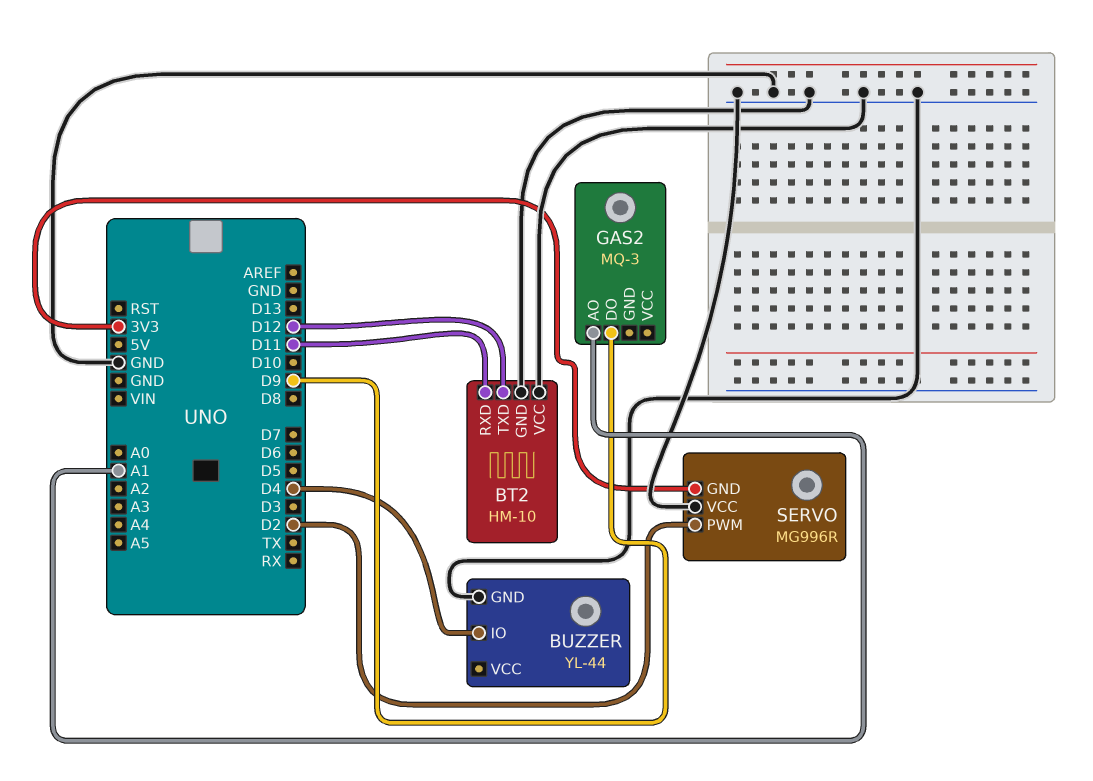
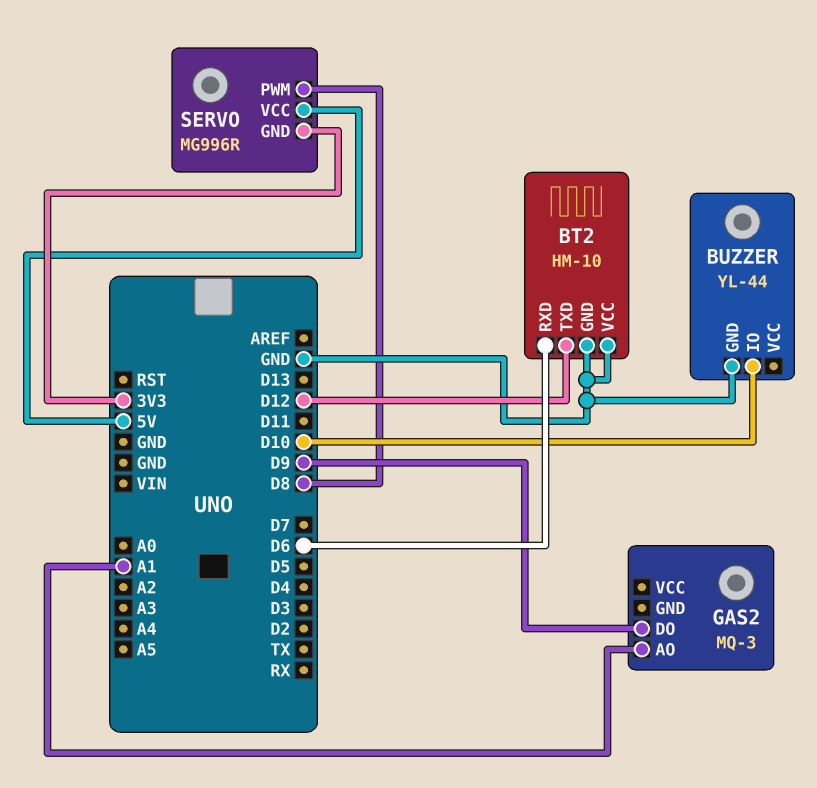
BT2 pin RXD: D11 -> D6
BUZZER pin IO: D4 -> D10
SERVO pin PWM: D2 -> D8
SERVO pin VCC: GND -> 5V

